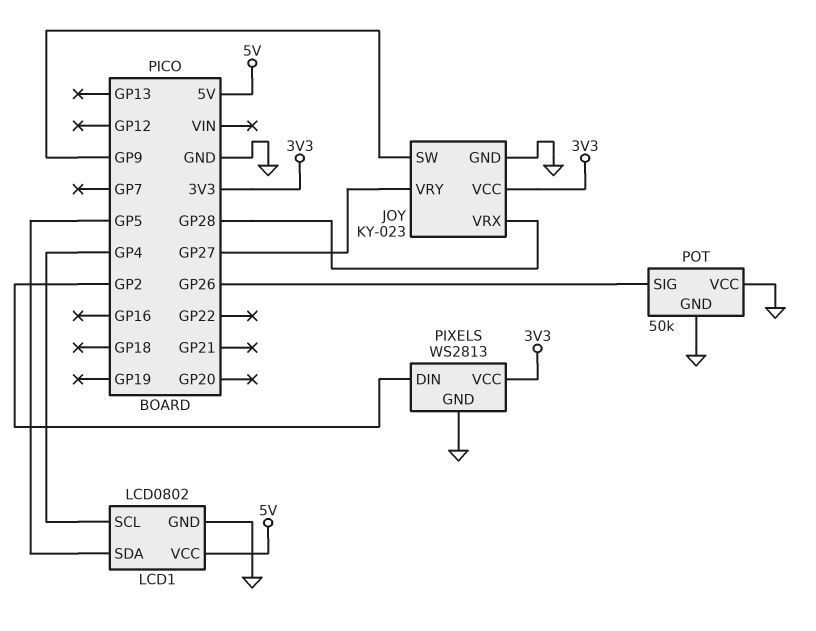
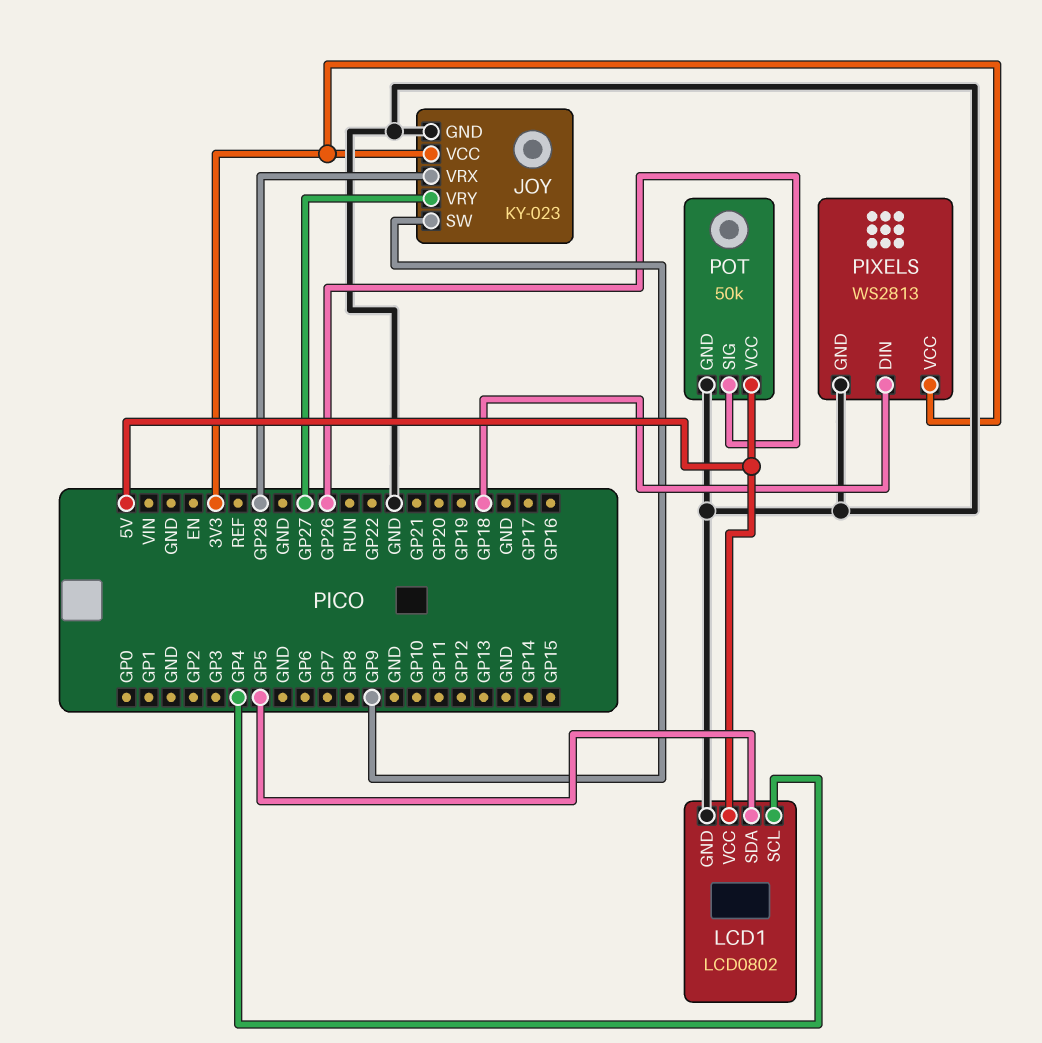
PIXELS pin DIN: GP2 -> GP18
POT pin VCC: GND -> 5V

